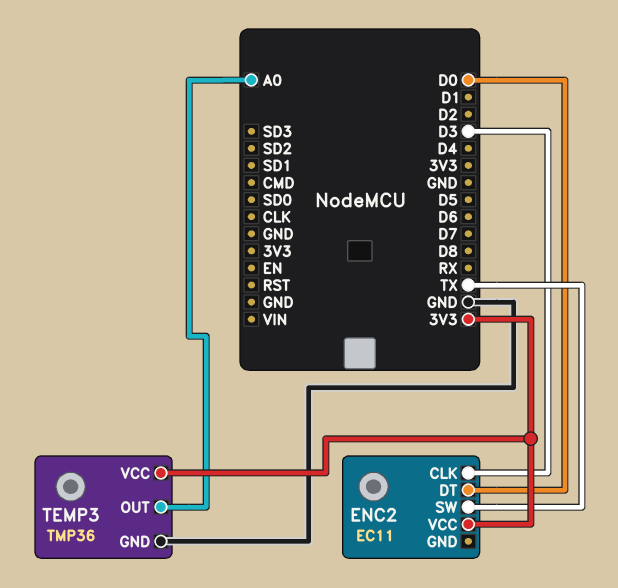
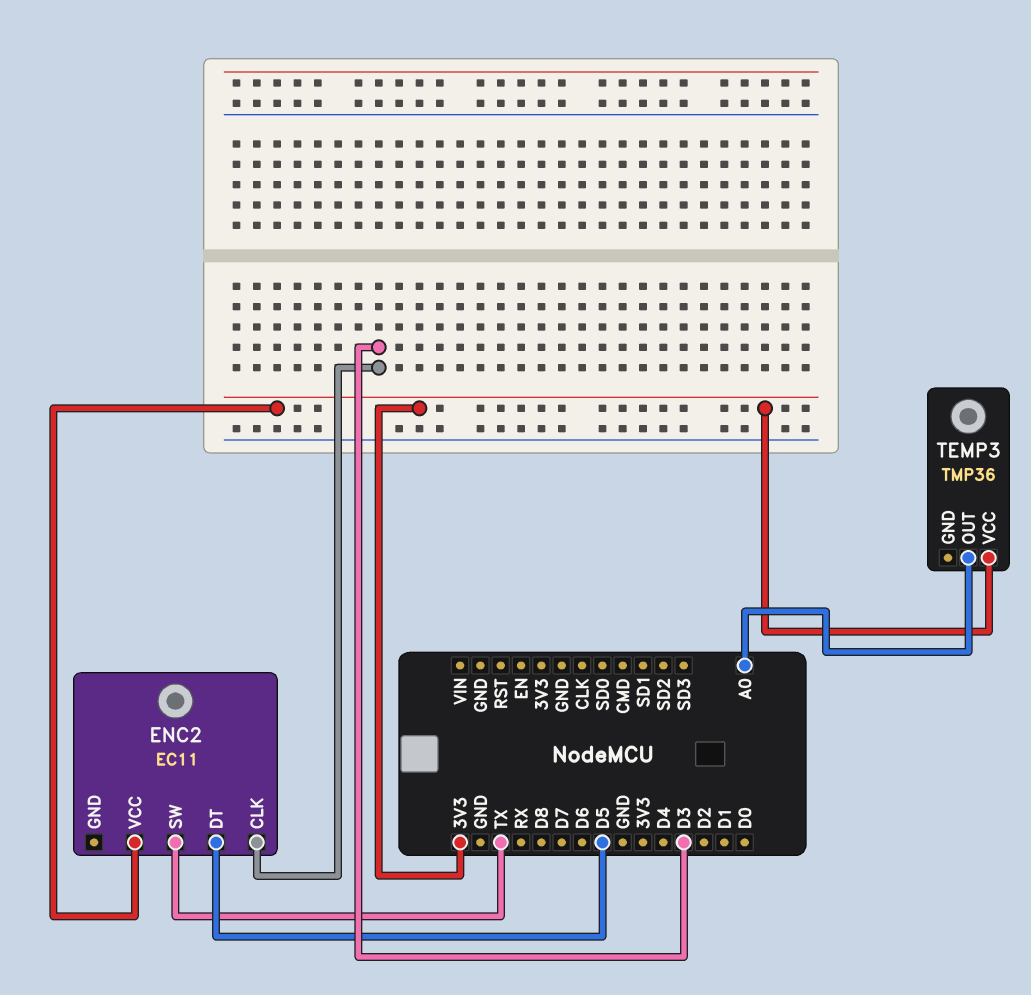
ENC2 pin DT: D0 -> D5
TEMP3 pin GND: GND -> none

